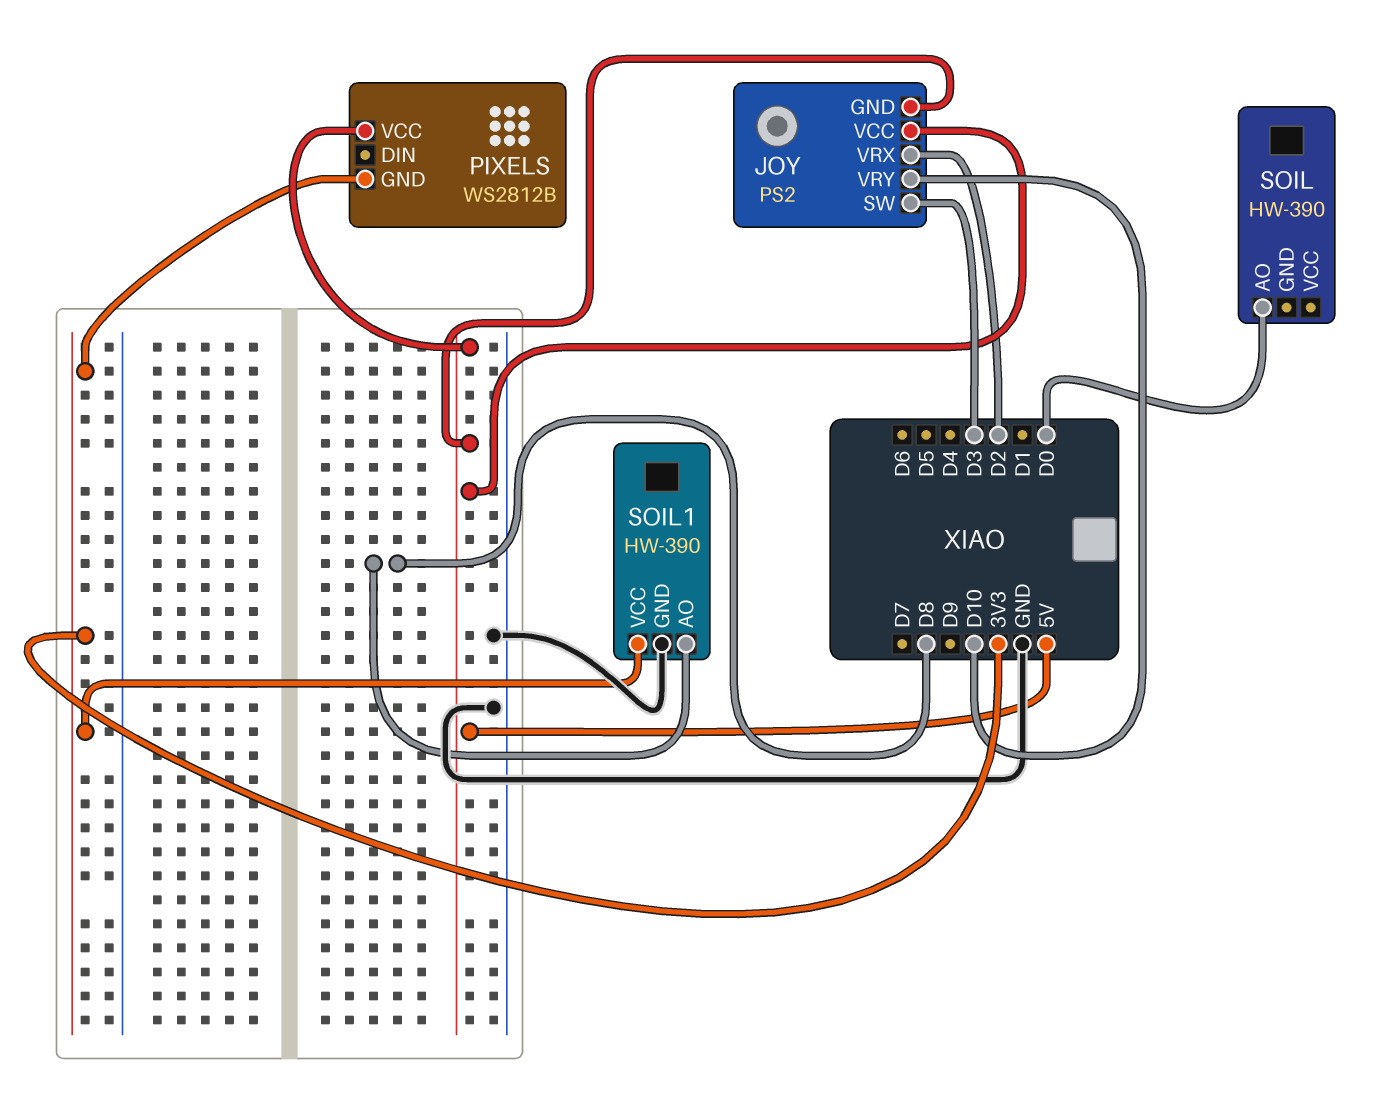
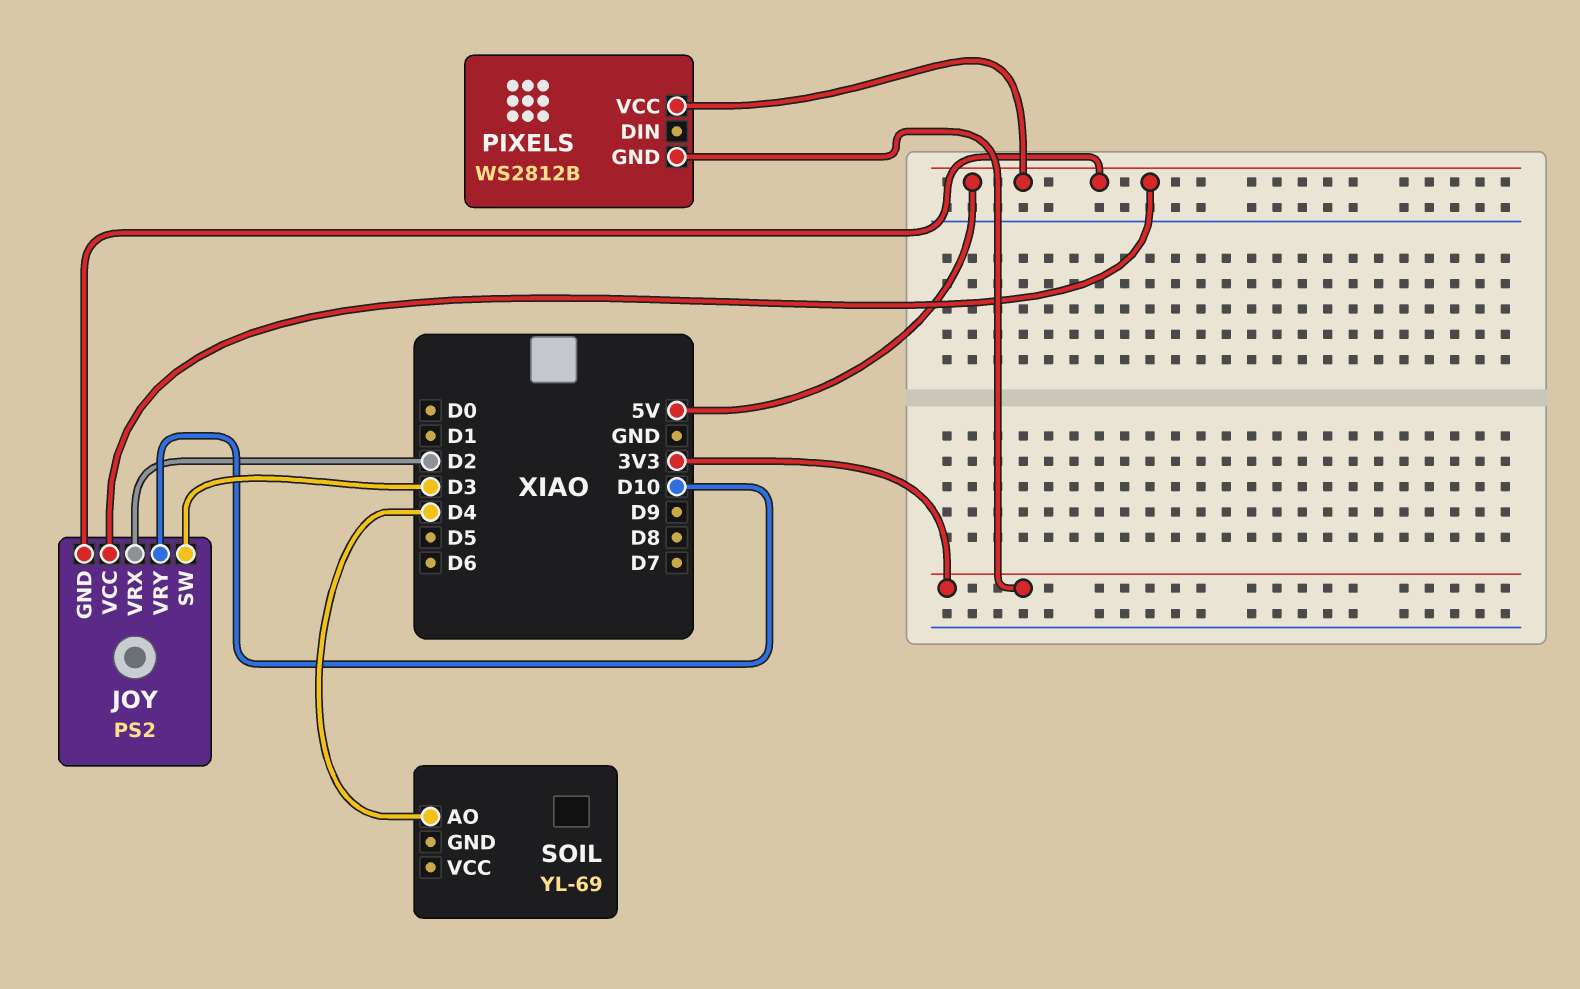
SOIL: HW-390 -> YL-69
SOIL pin AO: D0 -> D4
SOIL1: HW-390 -> none
SOIL1 pin AO: D8 -> none
SOIL1 pin GND: GND -> none
SOIL1 pin VCC: 3V3 -> none

